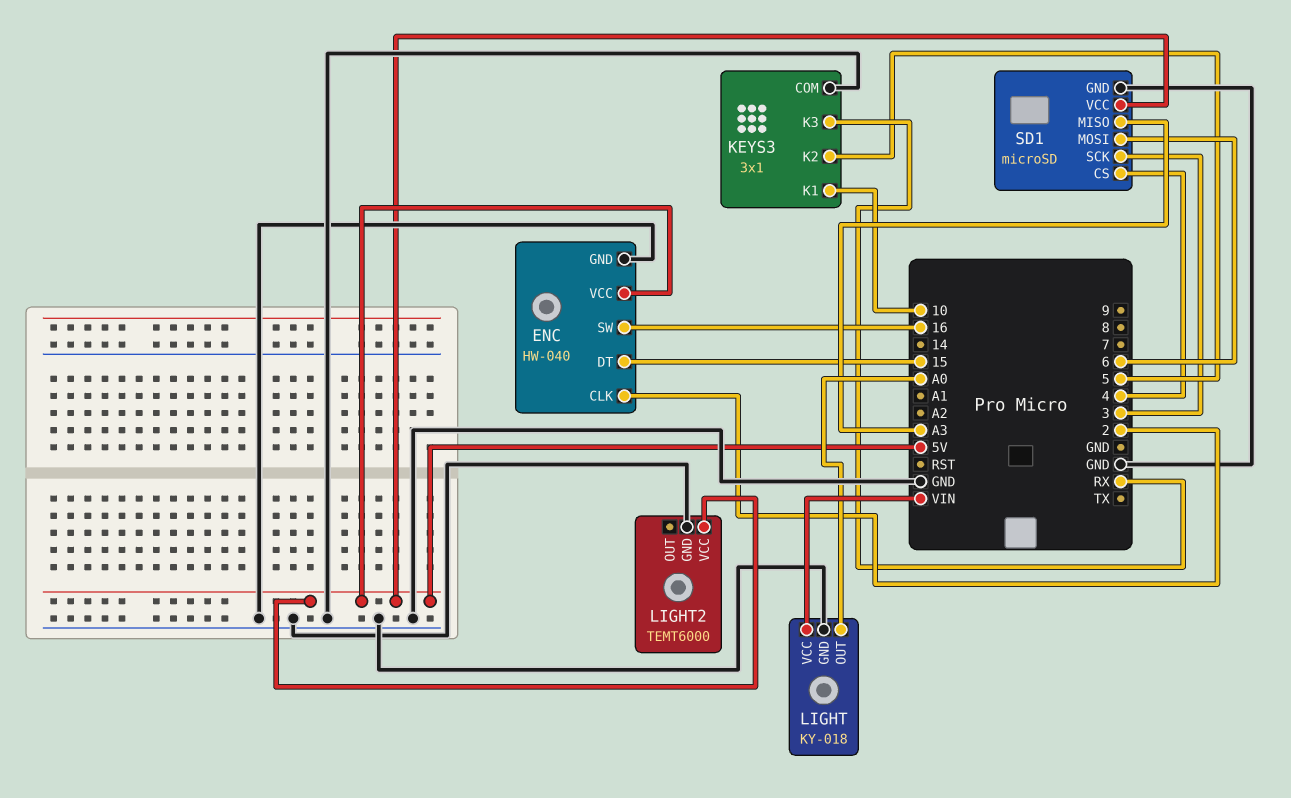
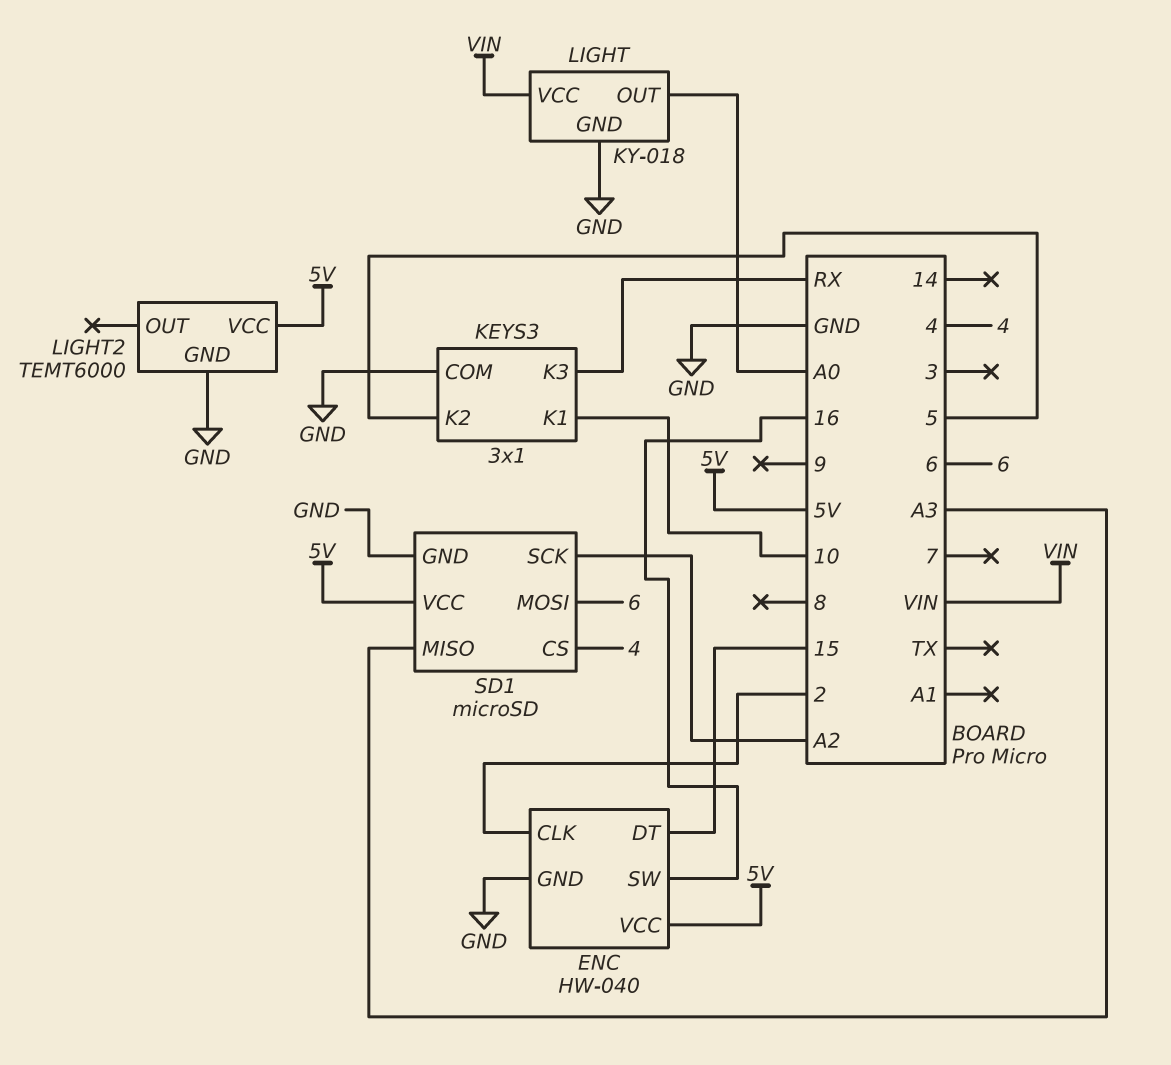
SD1 pin SCK: 3 -> A2

